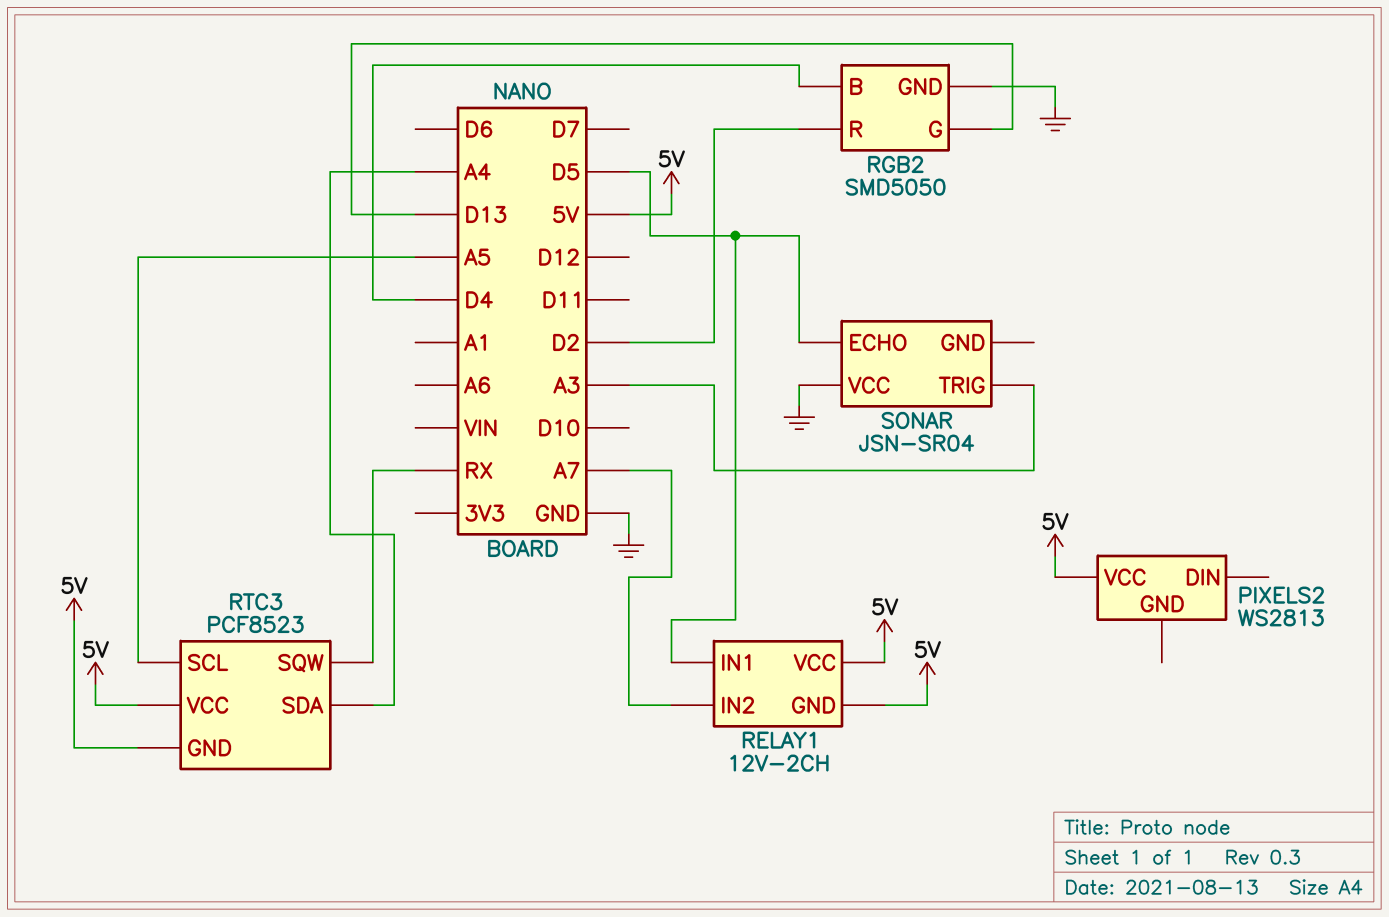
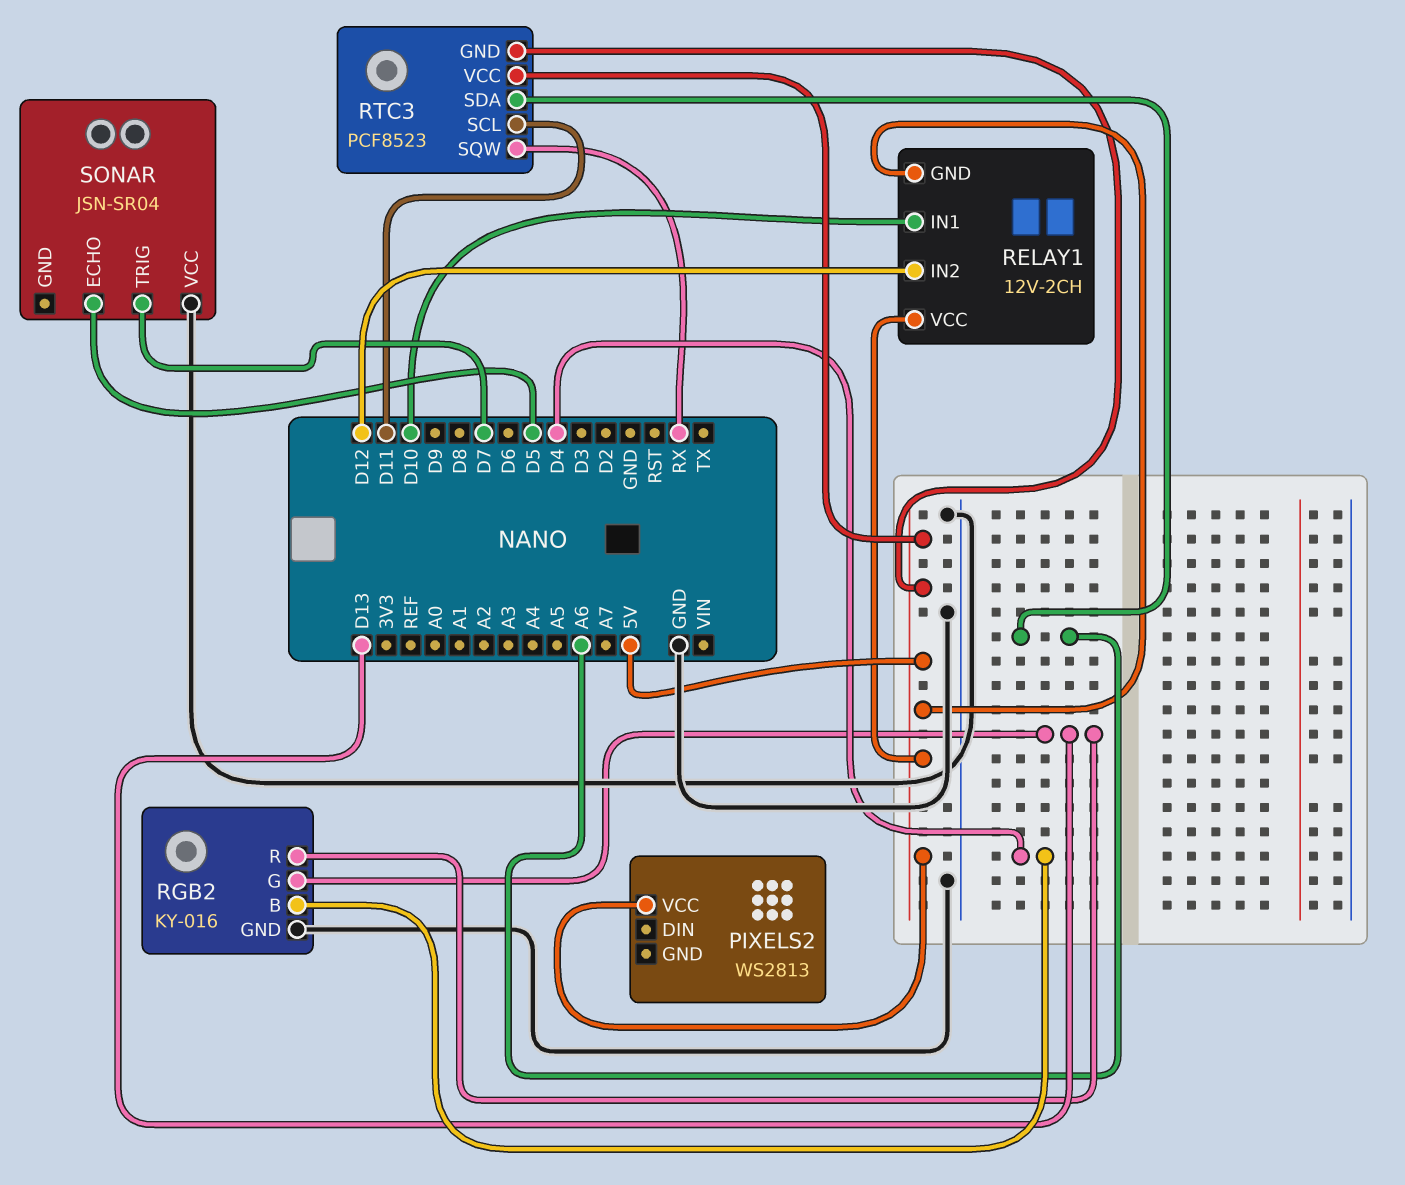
RELAY1 pin IN1: D5 -> D10
RELAY1 pin IN2: A7 -> D12
RGB2: SMD5050 -> KY-016
RGB2 pin R: D2 -> D13
RTC3 pin SCL: A5 -> D11
RTC3 pin SDA: A4 -> A6
SONAR pin TRIG: A3 -> D7

